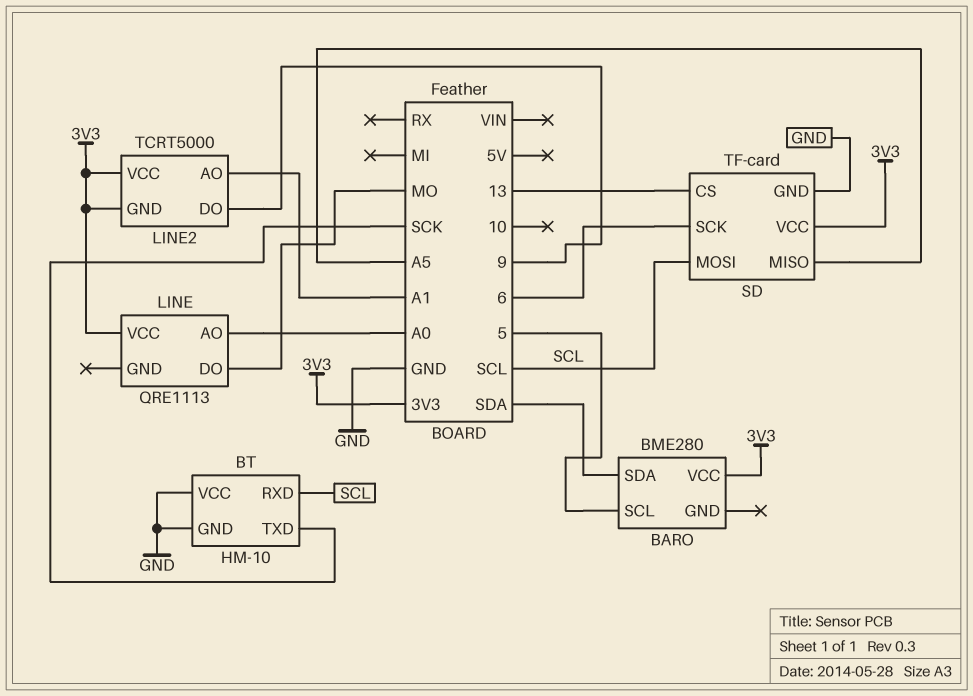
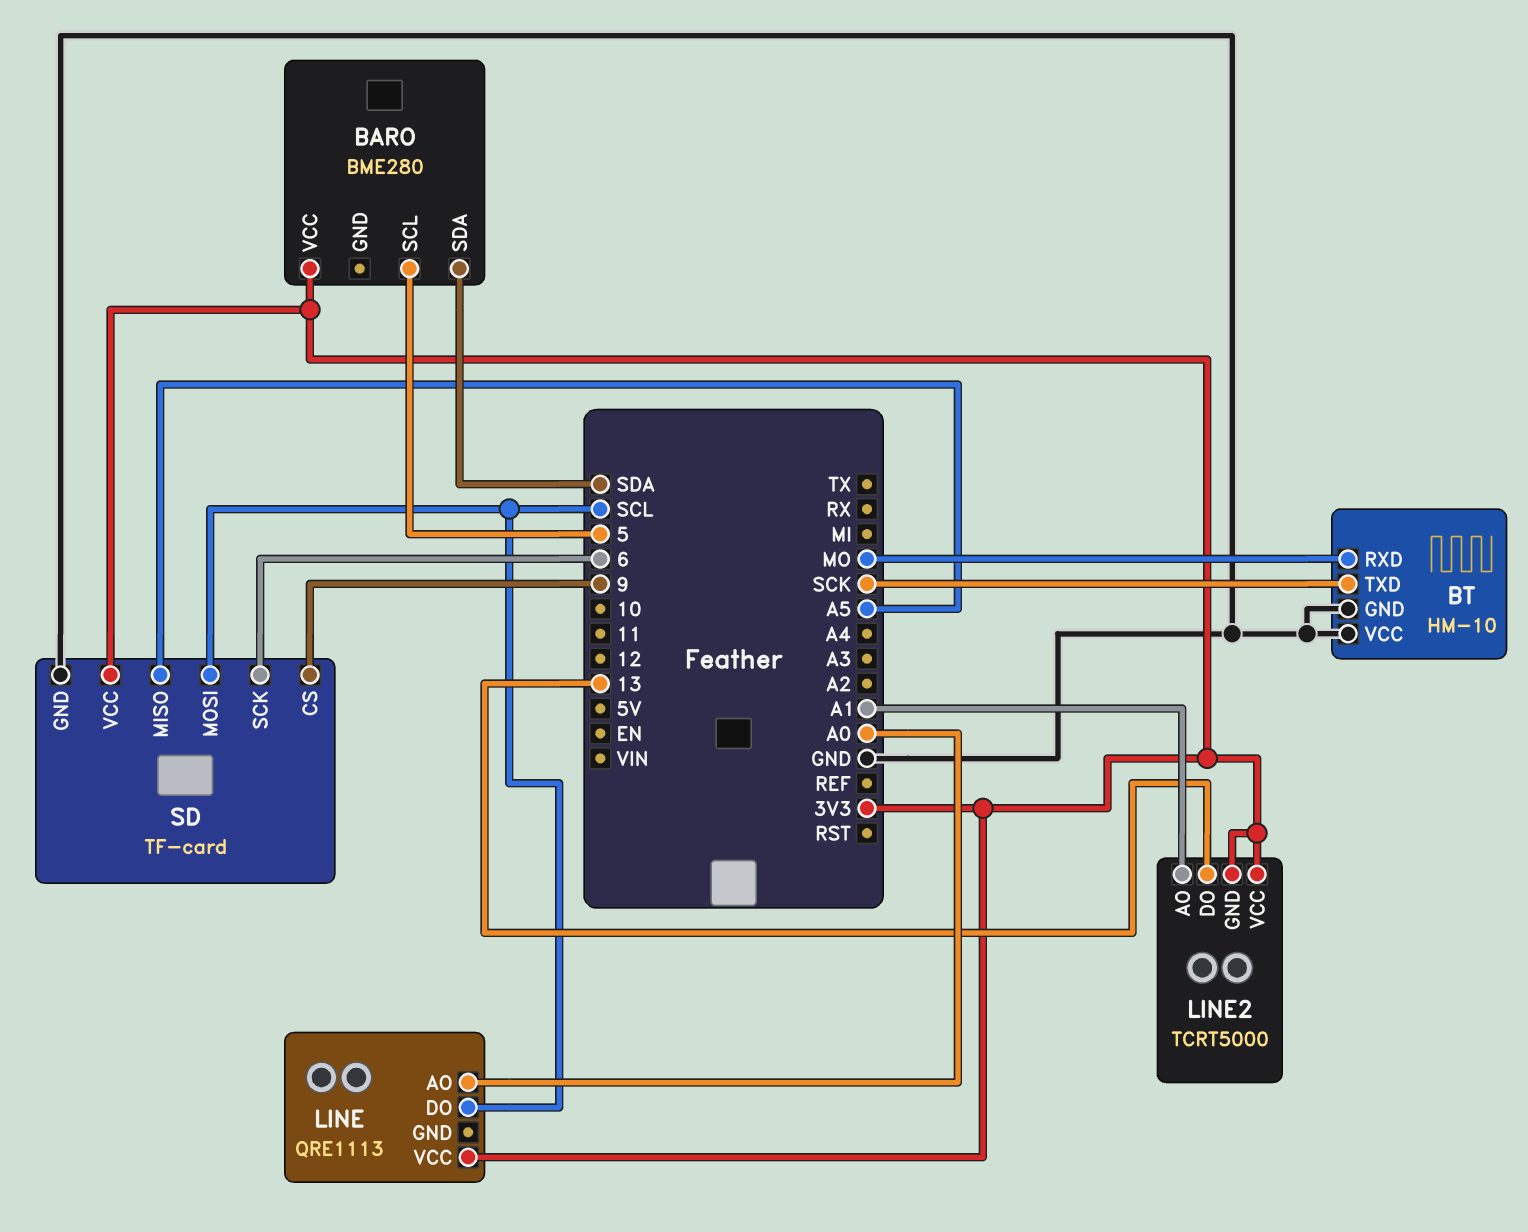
BT pin RXD: SCL -> MO
LINE pin DO: MO -> SCL
LINE2 pin DO: 9 -> 13
SD pin CS: 13 -> 9

